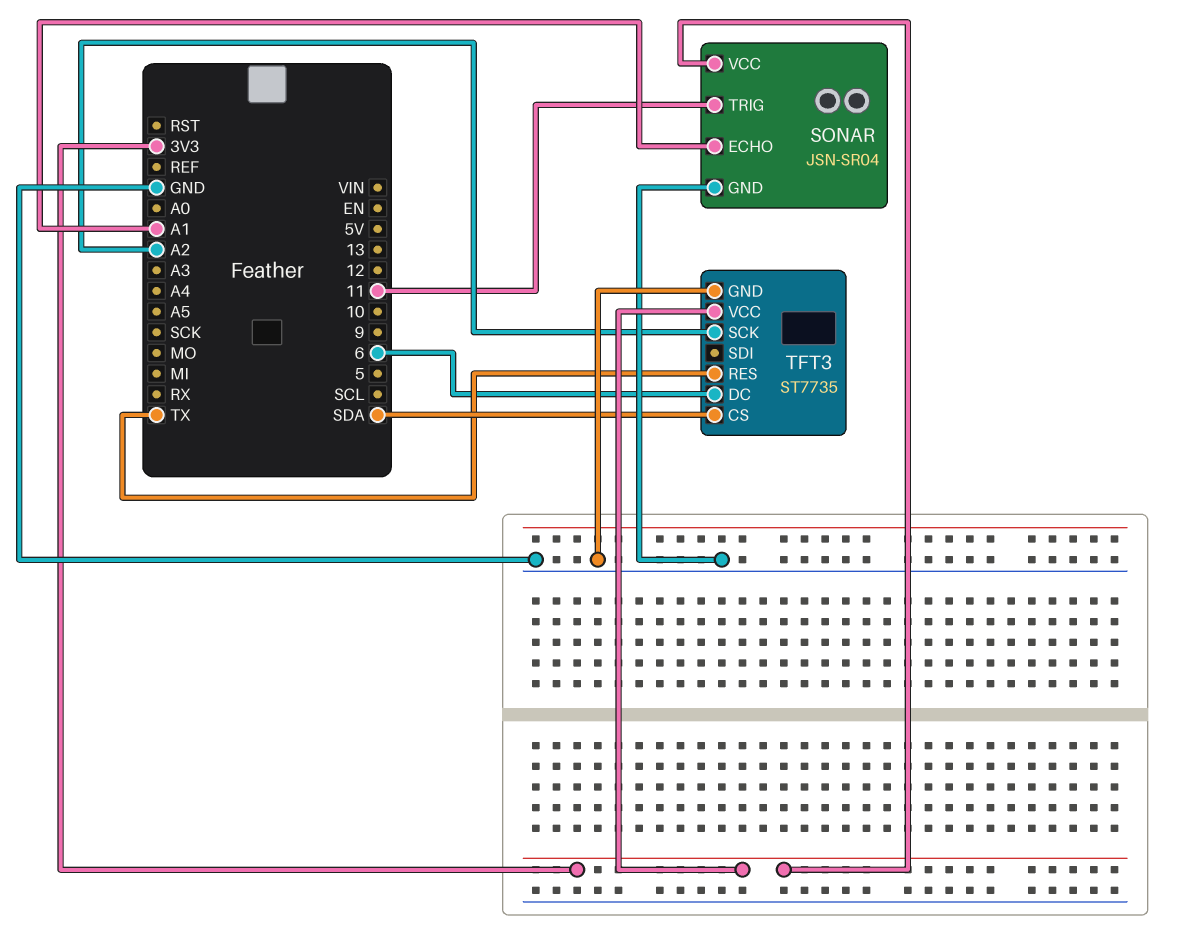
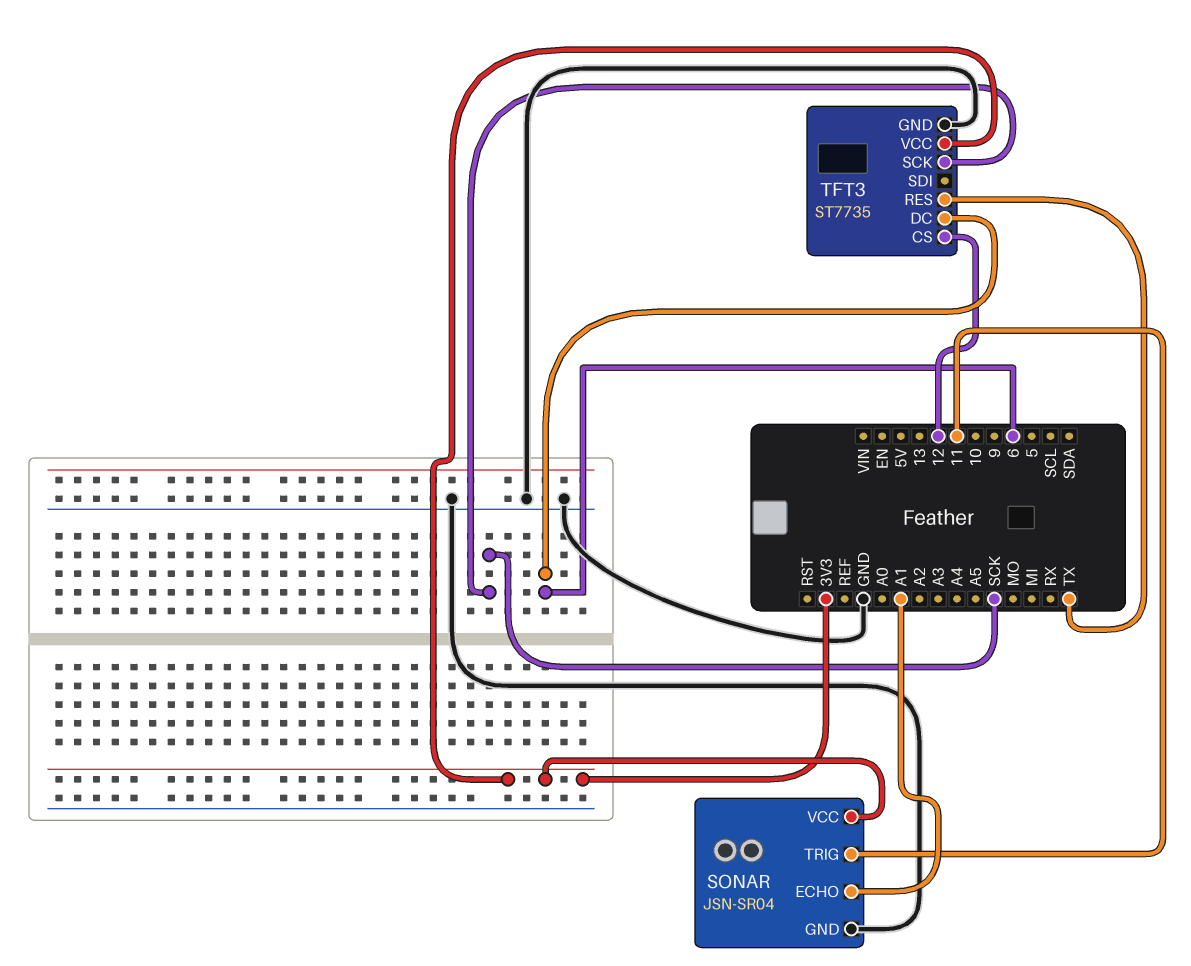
TFT3 pin CS: SDA -> 12
TFT3 pin SCK: A2 -> SCK

